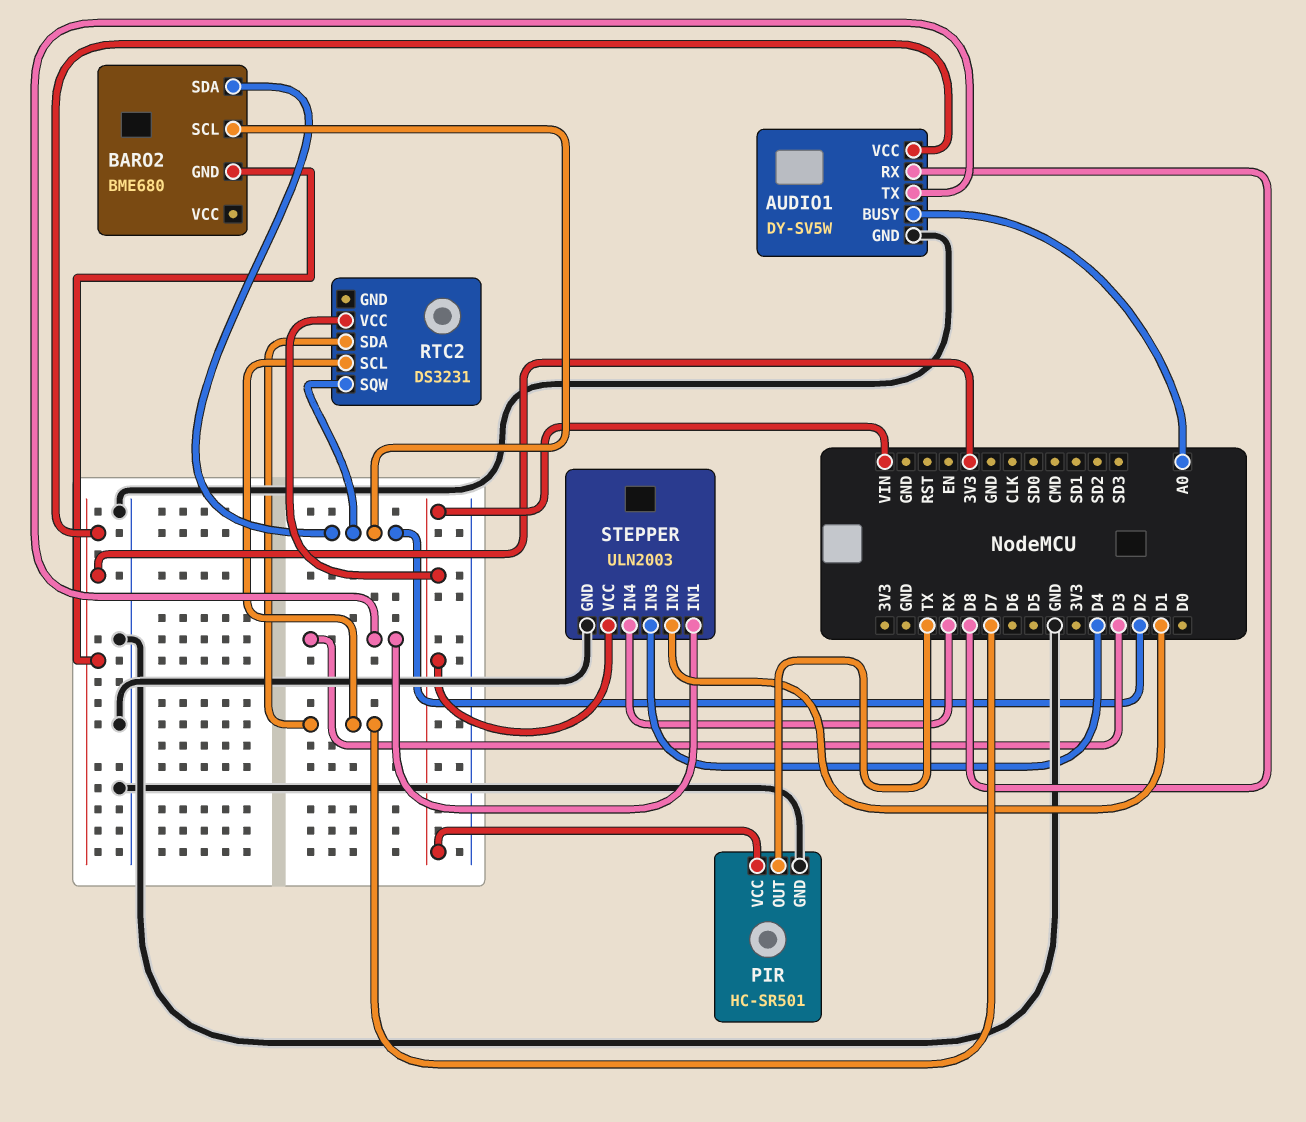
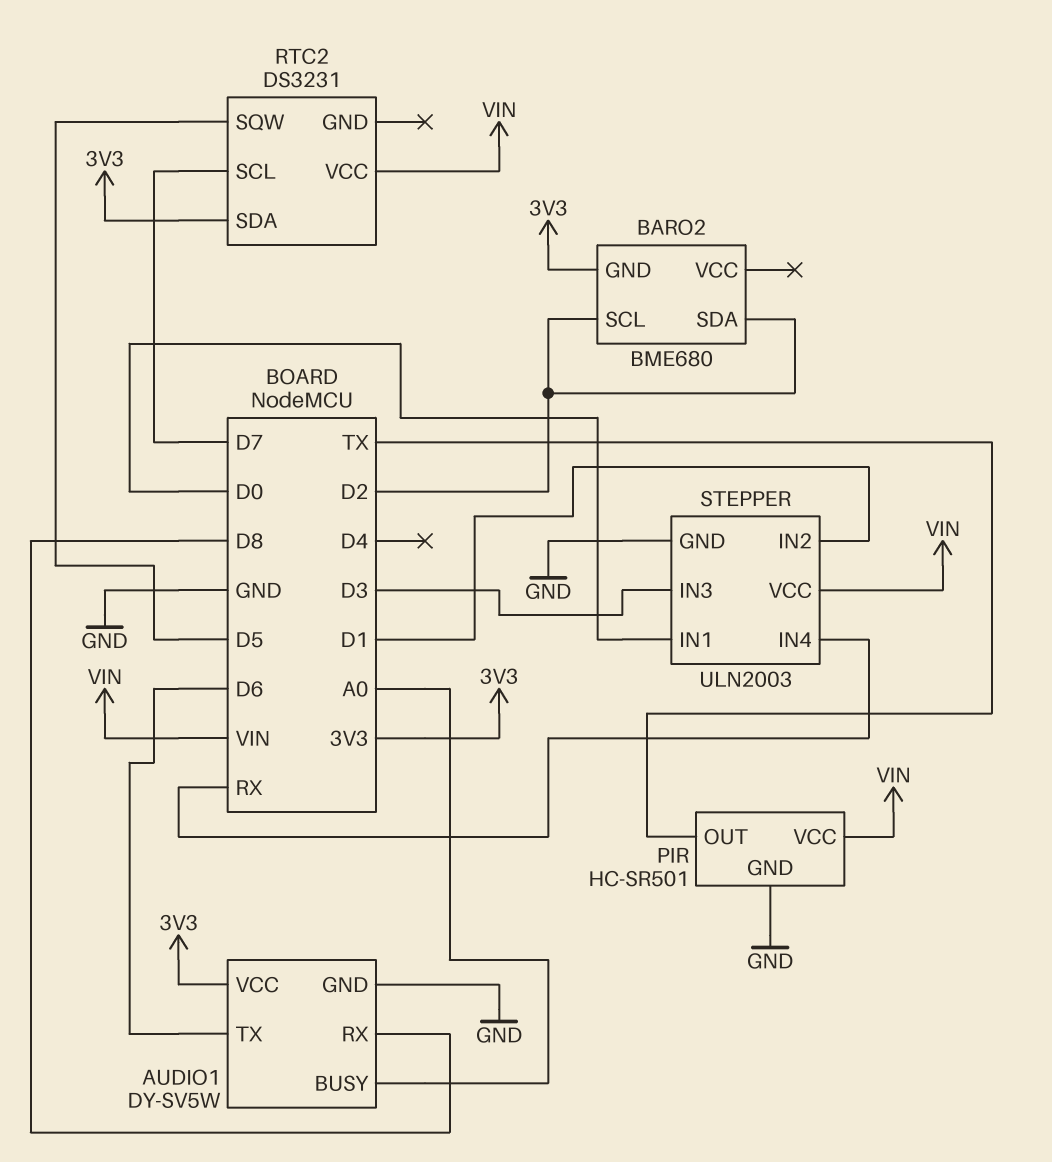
AUDIO1 pin TX: D3 -> D6
RTC2 pin SDA: D7 -> 3V3
RTC2 pin SQW: D2 -> D5
STEPPER pin IN1: D3 -> D0
STEPPER pin IN3: D4 -> D3

